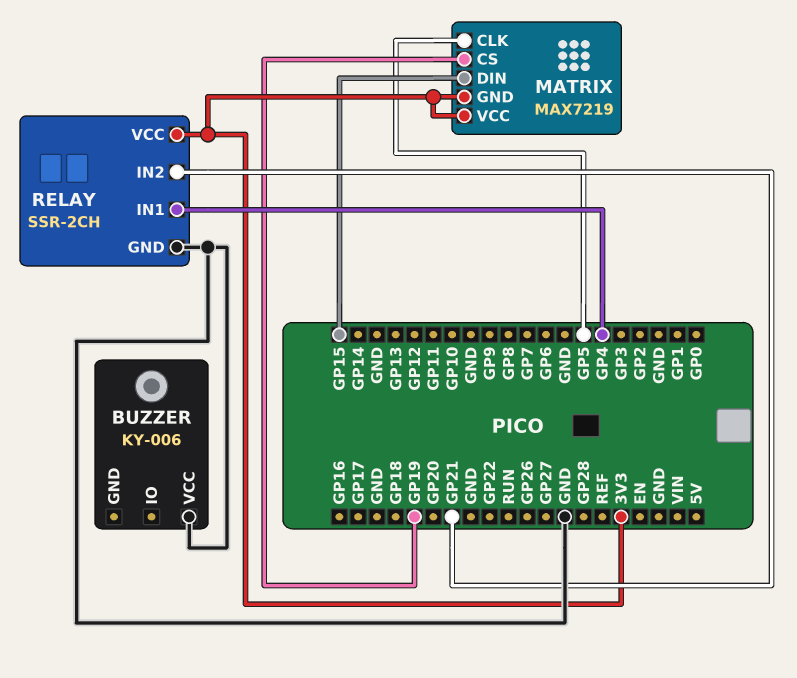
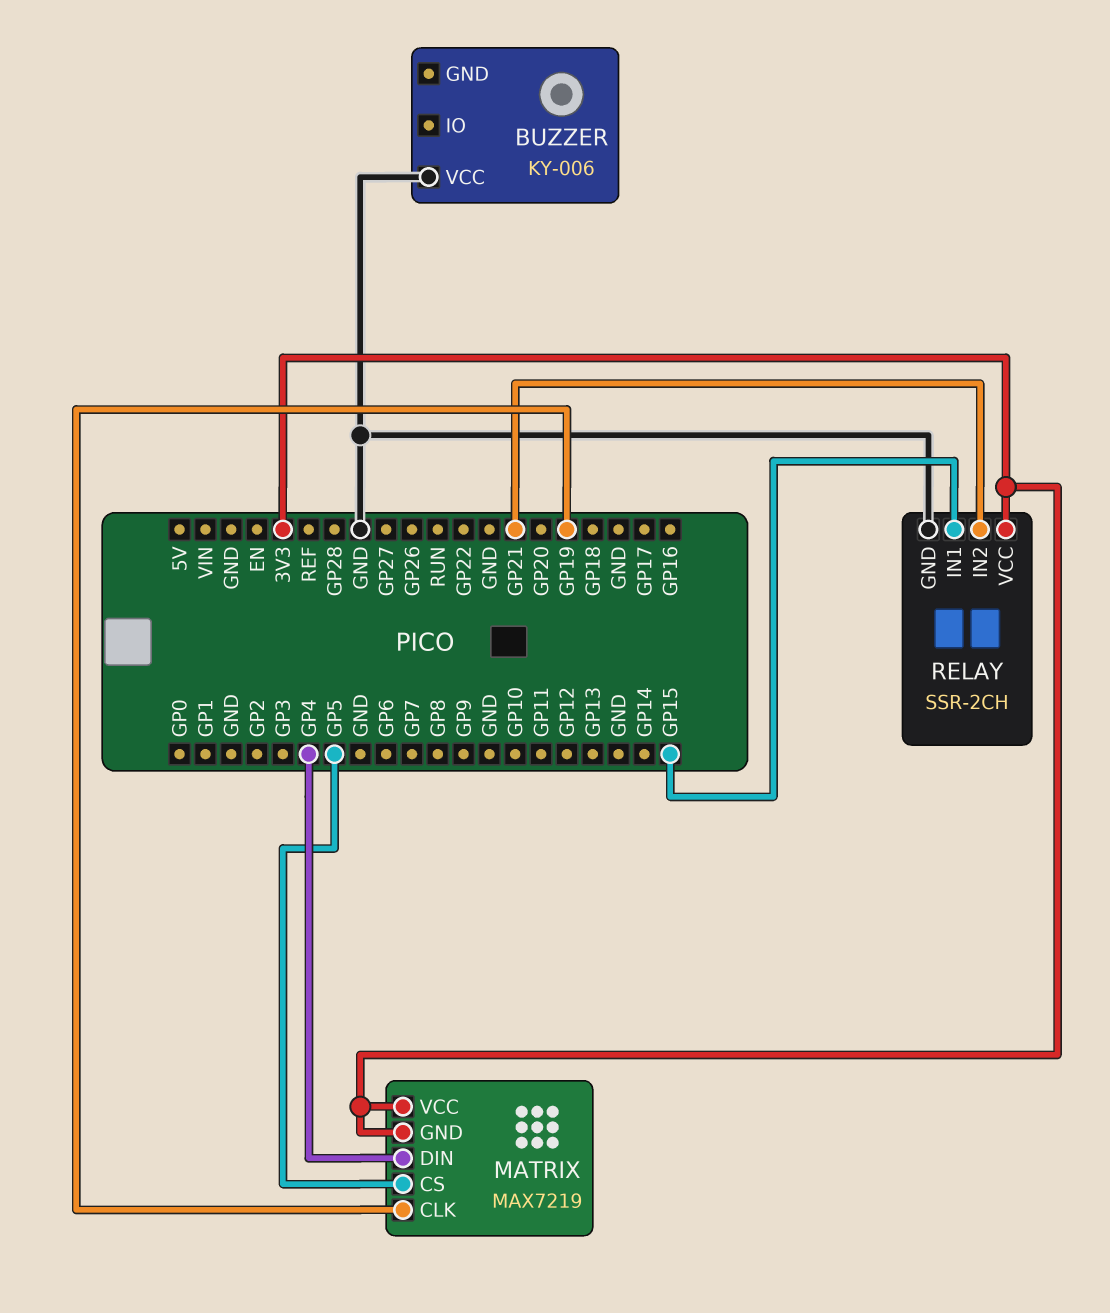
MATRIX pin CLK: GP5 -> GP19
MATRIX pin CS: GP19 -> GP5
MATRIX pin DIN: GP15 -> GP4
RELAY pin IN1: GP4 -> GP15

